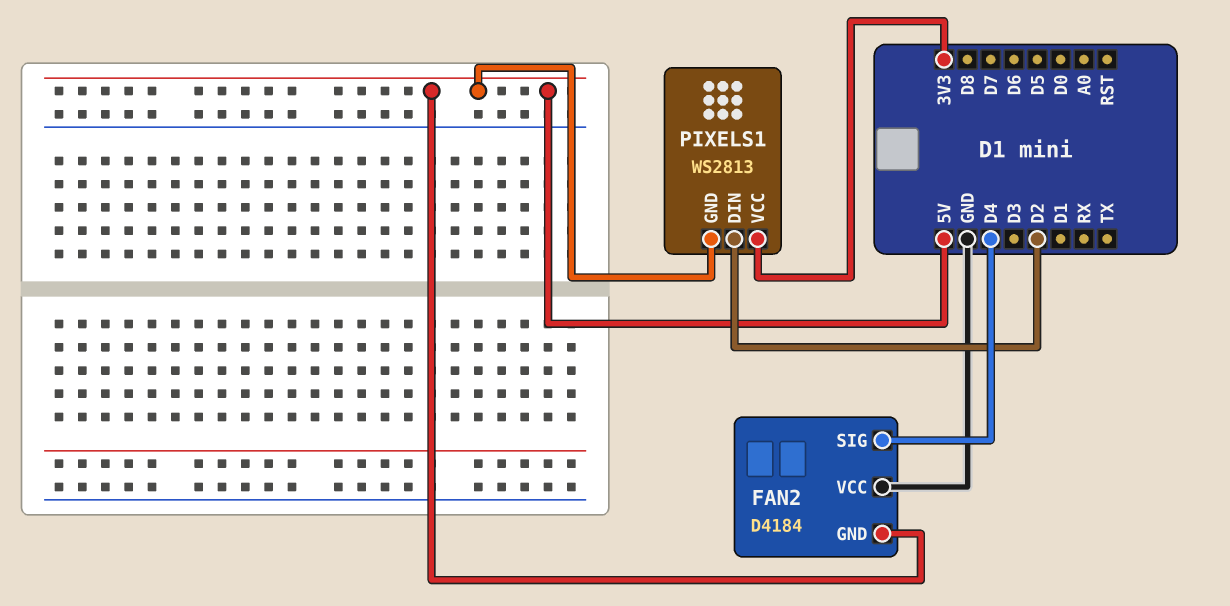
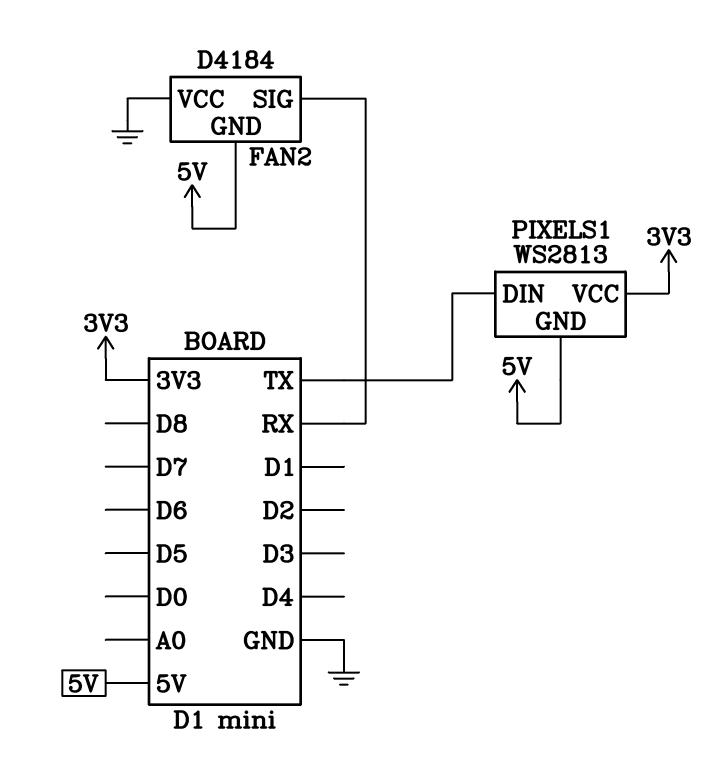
FAN2 pin SIG: D4 -> RX
PIXELS1 pin DIN: D2 -> TX

